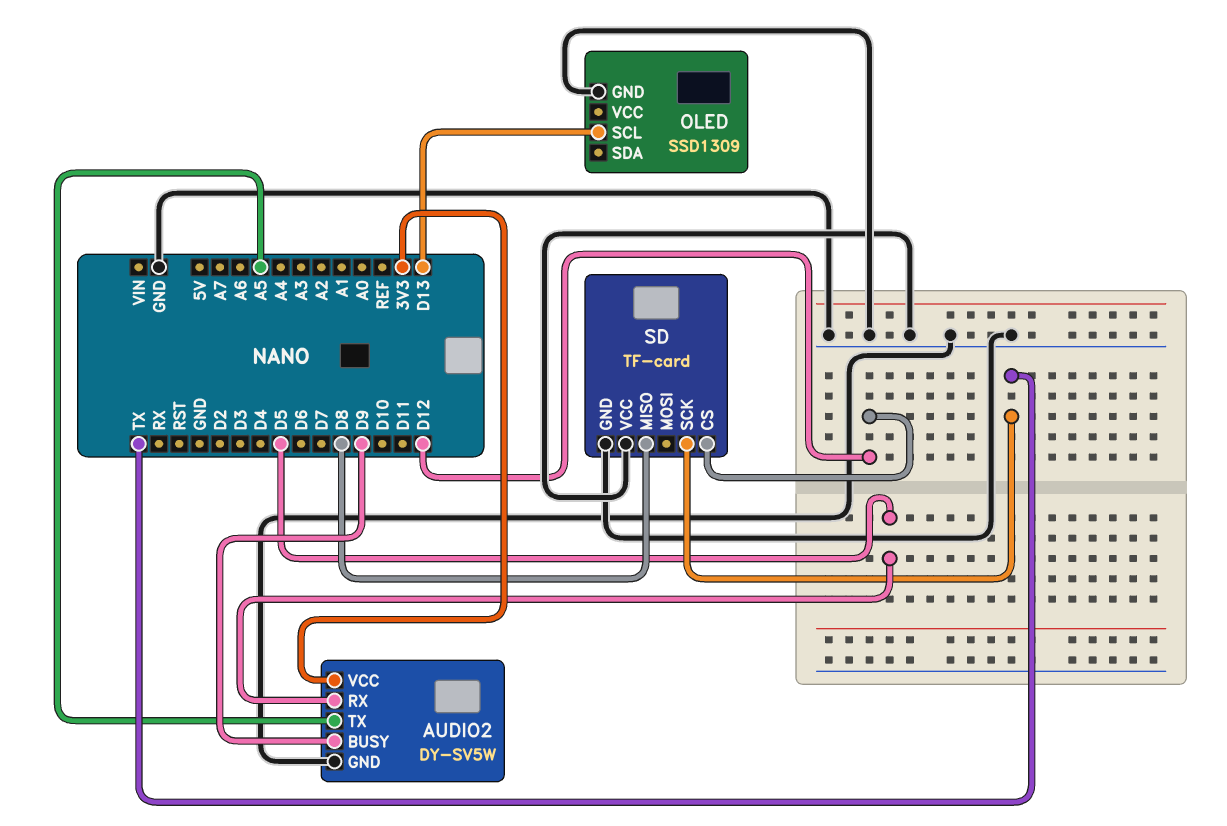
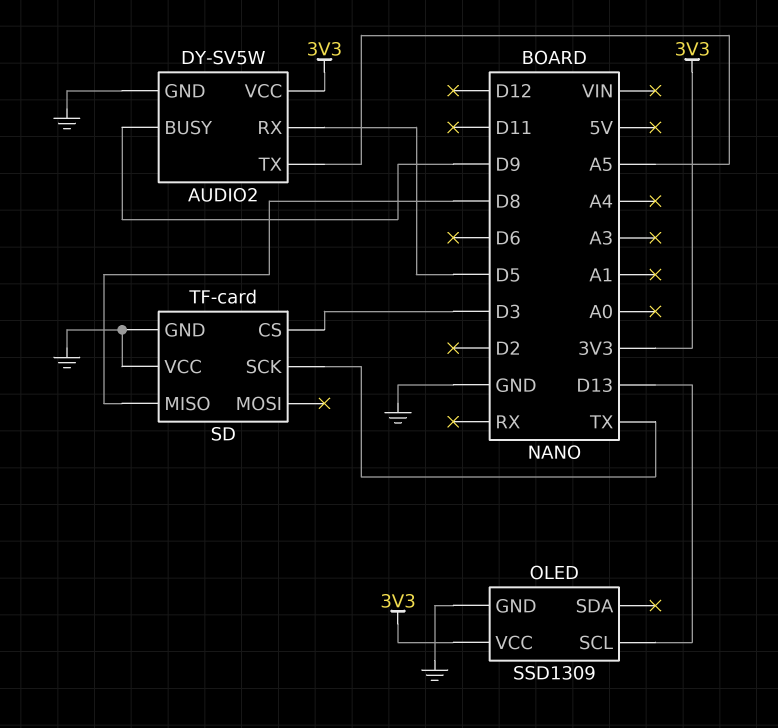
OLED pin VCC: none -> 3V3
SD pin CS: D12 -> D3

